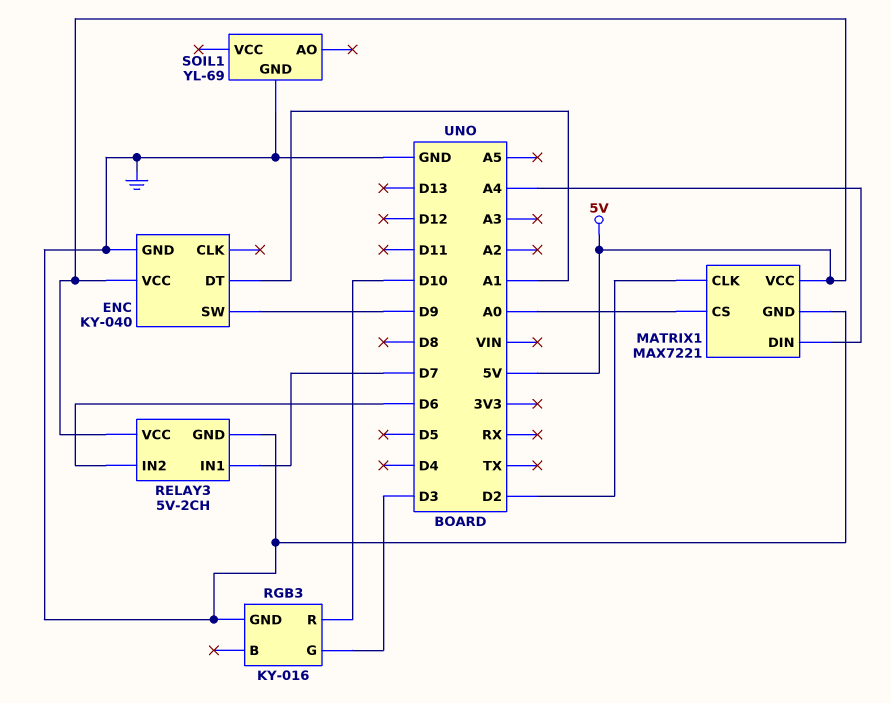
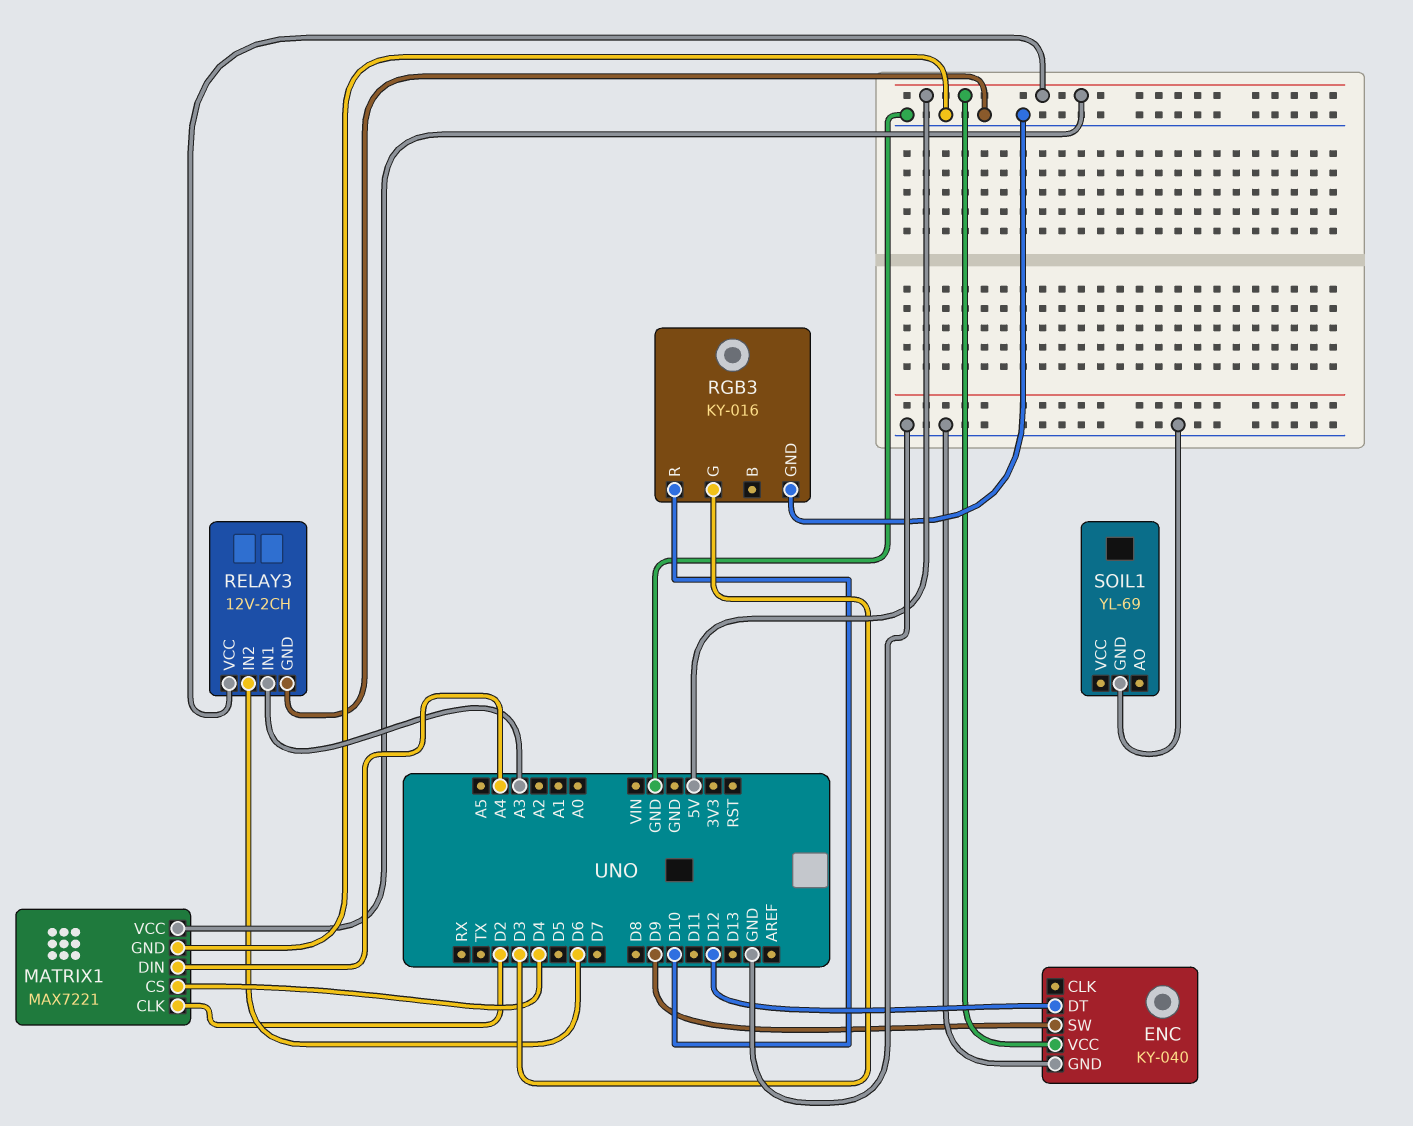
ENC pin DT: A1 -> D12
MATRIX1 pin CS: A0 -> D4
RELAY3: 5V-2CH -> 12V-2CH
RELAY3 pin IN1: D7 -> A3

